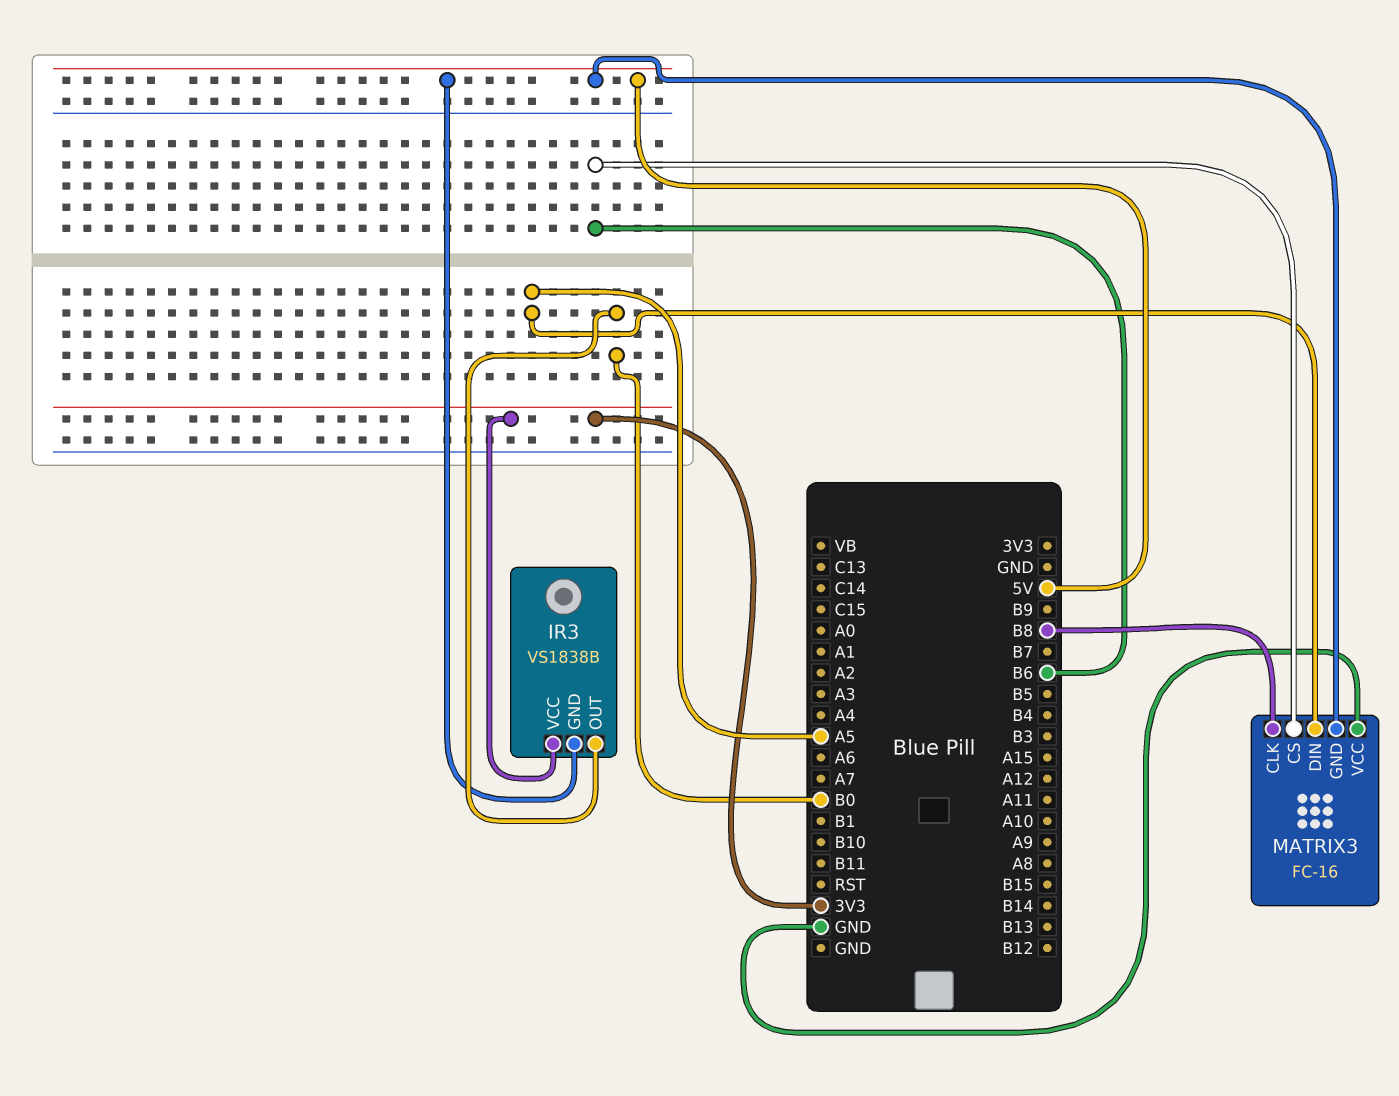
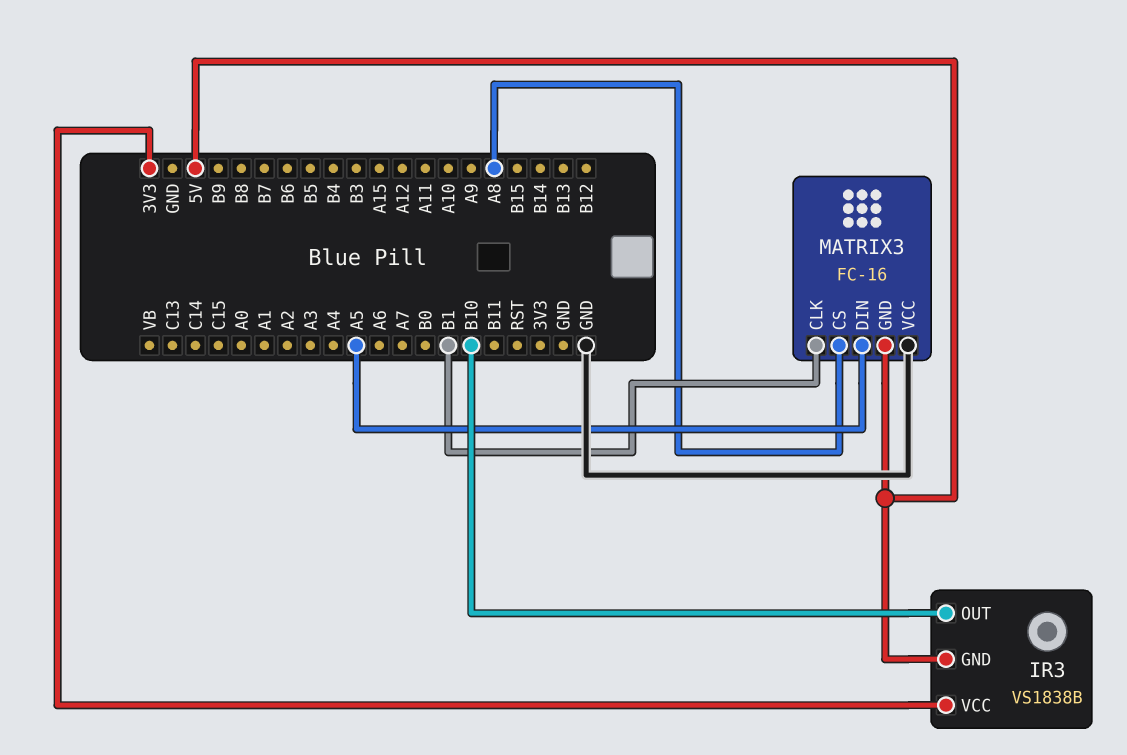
IR3 pin OUT: B0 -> B10
MATRIX3 pin CLK: B8 -> B1
MATRIX3 pin CS: B6 -> A8

